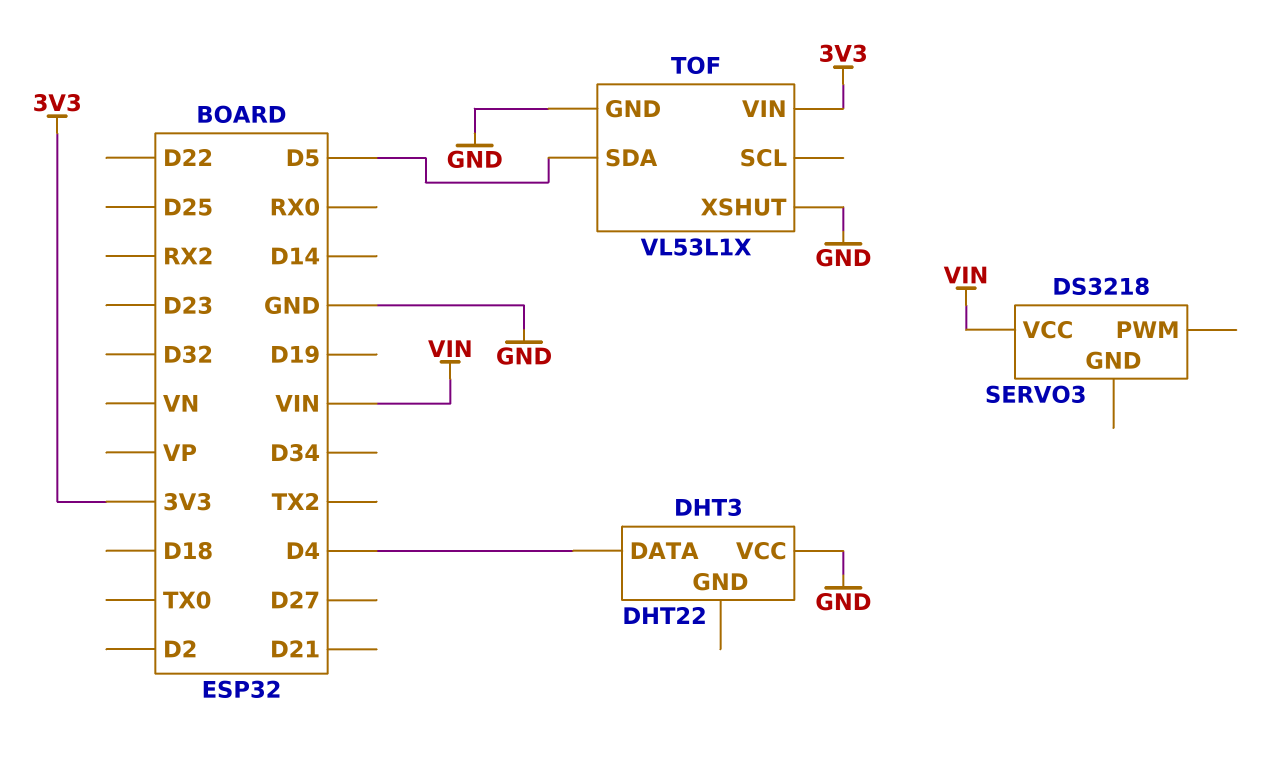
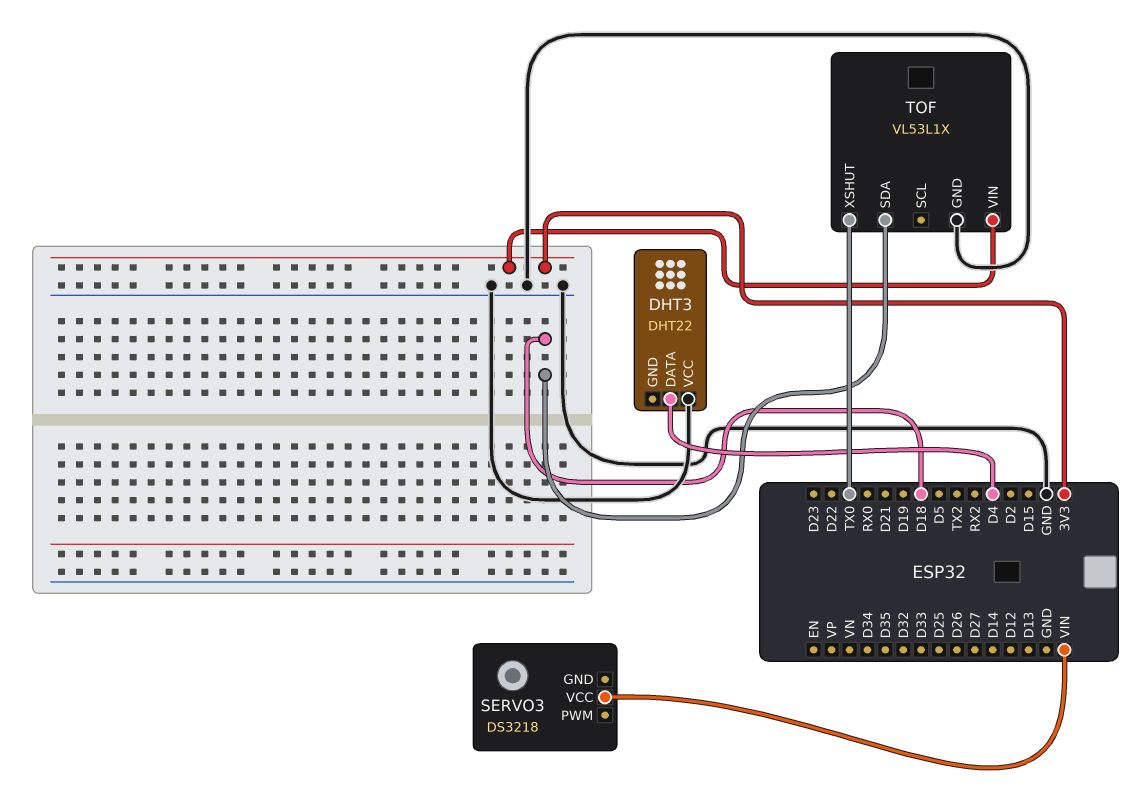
TOF pin SDA: D5 -> D18
TOF pin XSHUT: GND -> TX0

